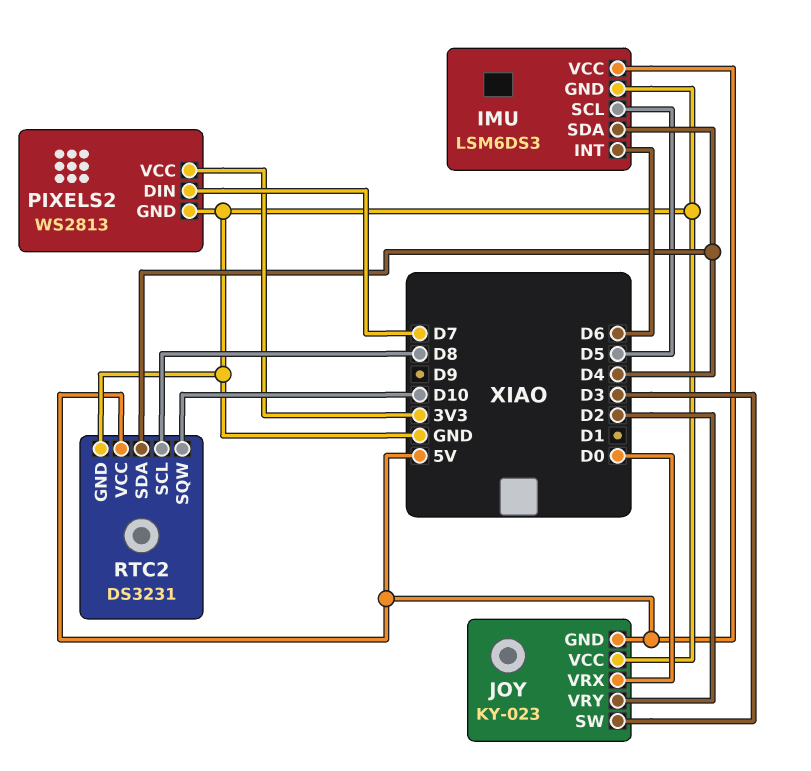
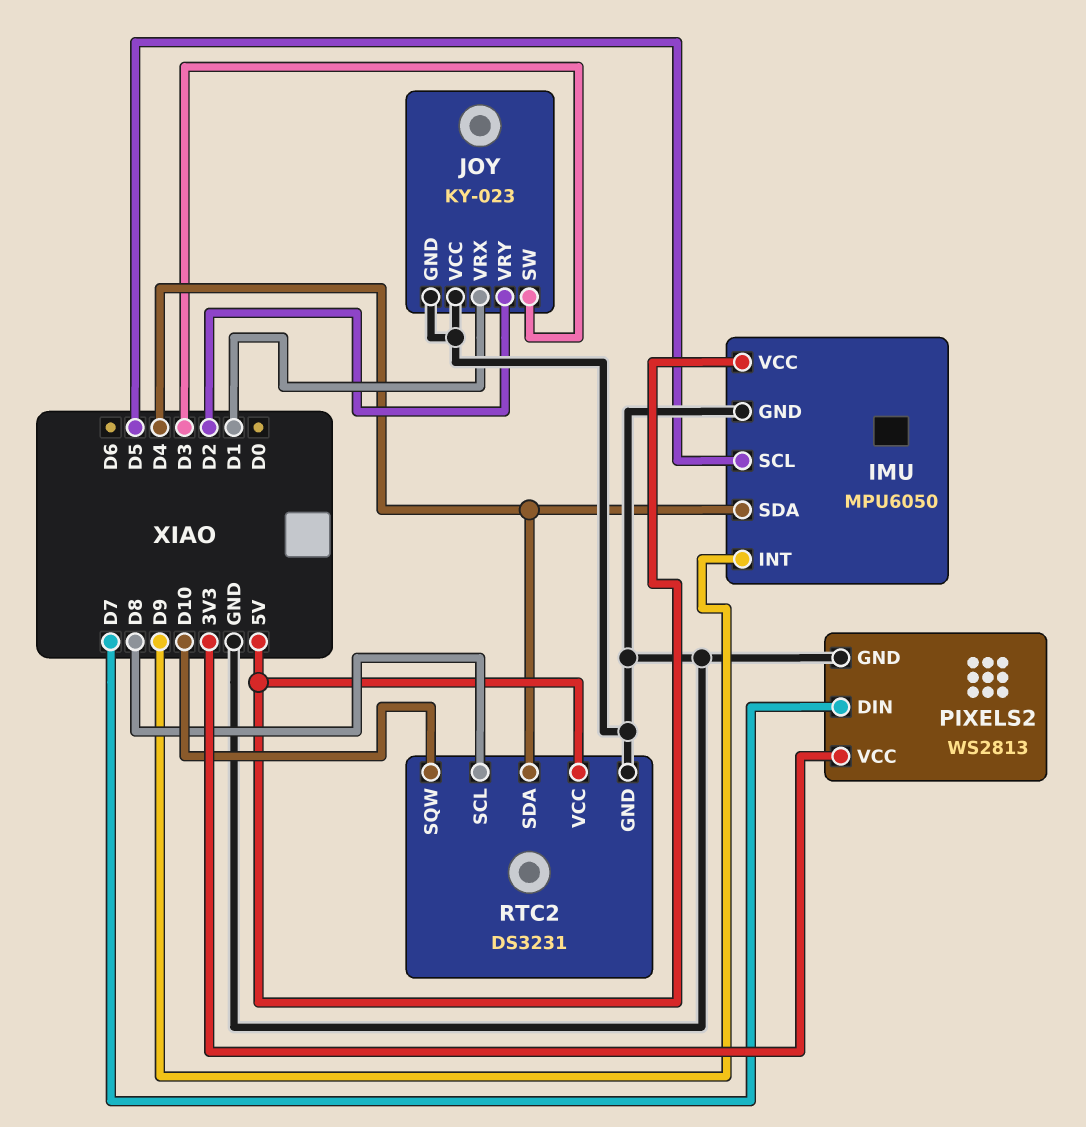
IMU: LSM6DS3 -> MPU6050
IMU pin INT: D6 -> D9
JOY pin GND: 5V -> GND
JOY pin VRX: D0 -> D1

